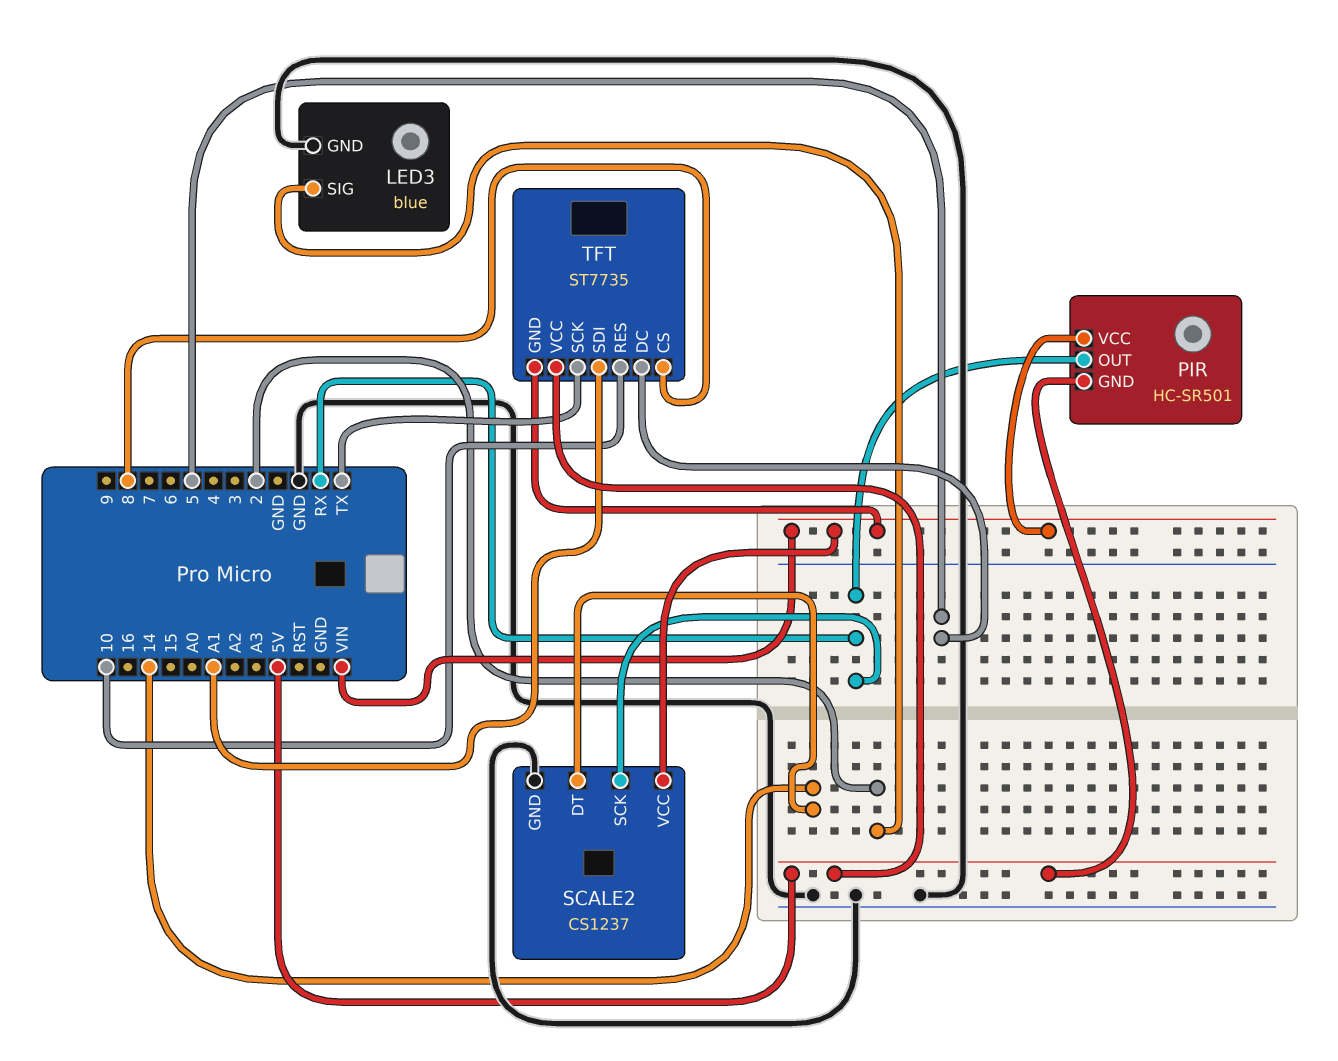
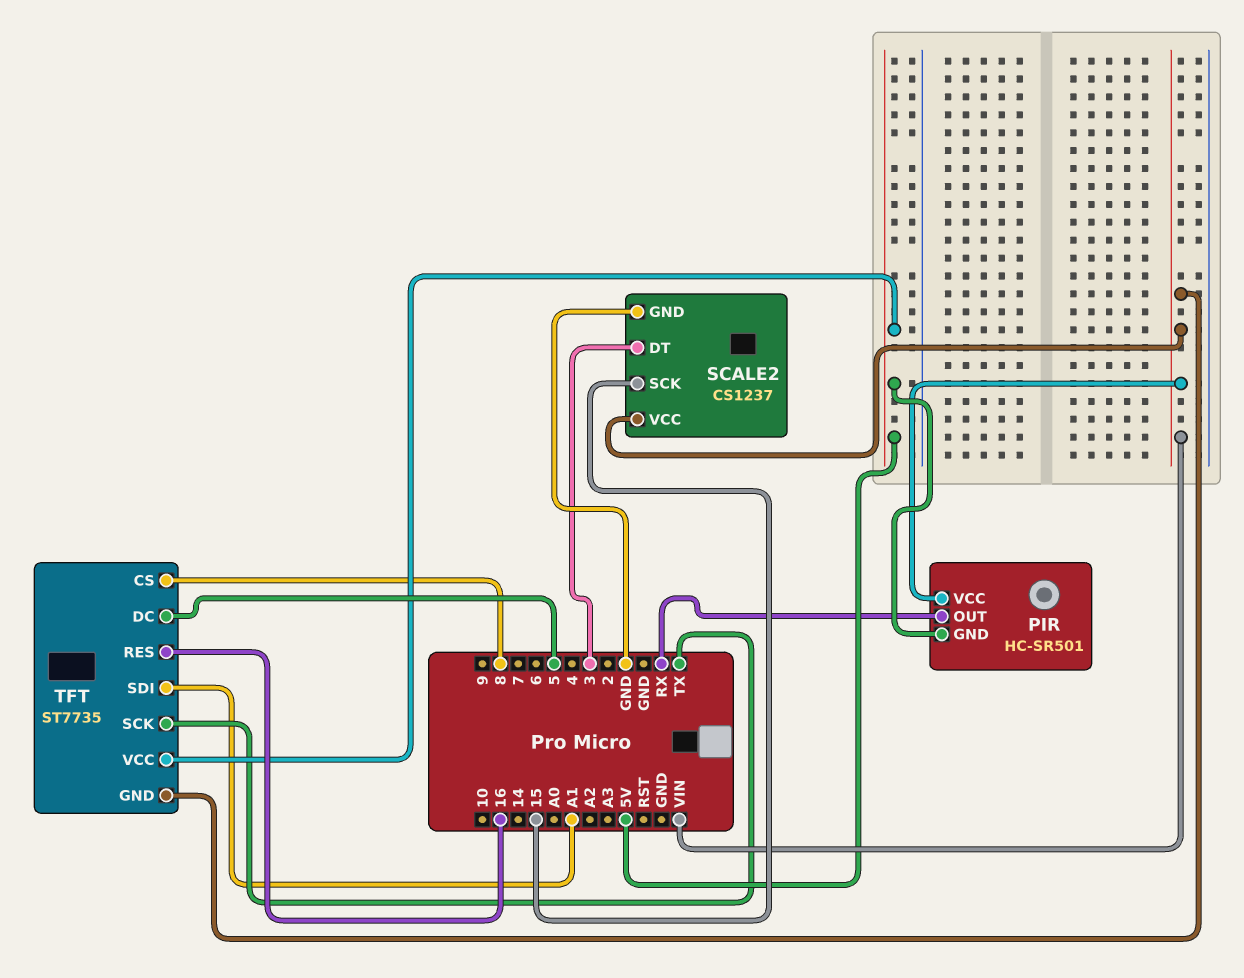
LED3: blue -> none
LED3 pin GND: GND -> none
LED3 pin SIG: 2 -> none
SCALE2 pin DT: 14 -> 3
SCALE2 pin SCK: RX -> 15
TFT pin RES: 10 -> 16

